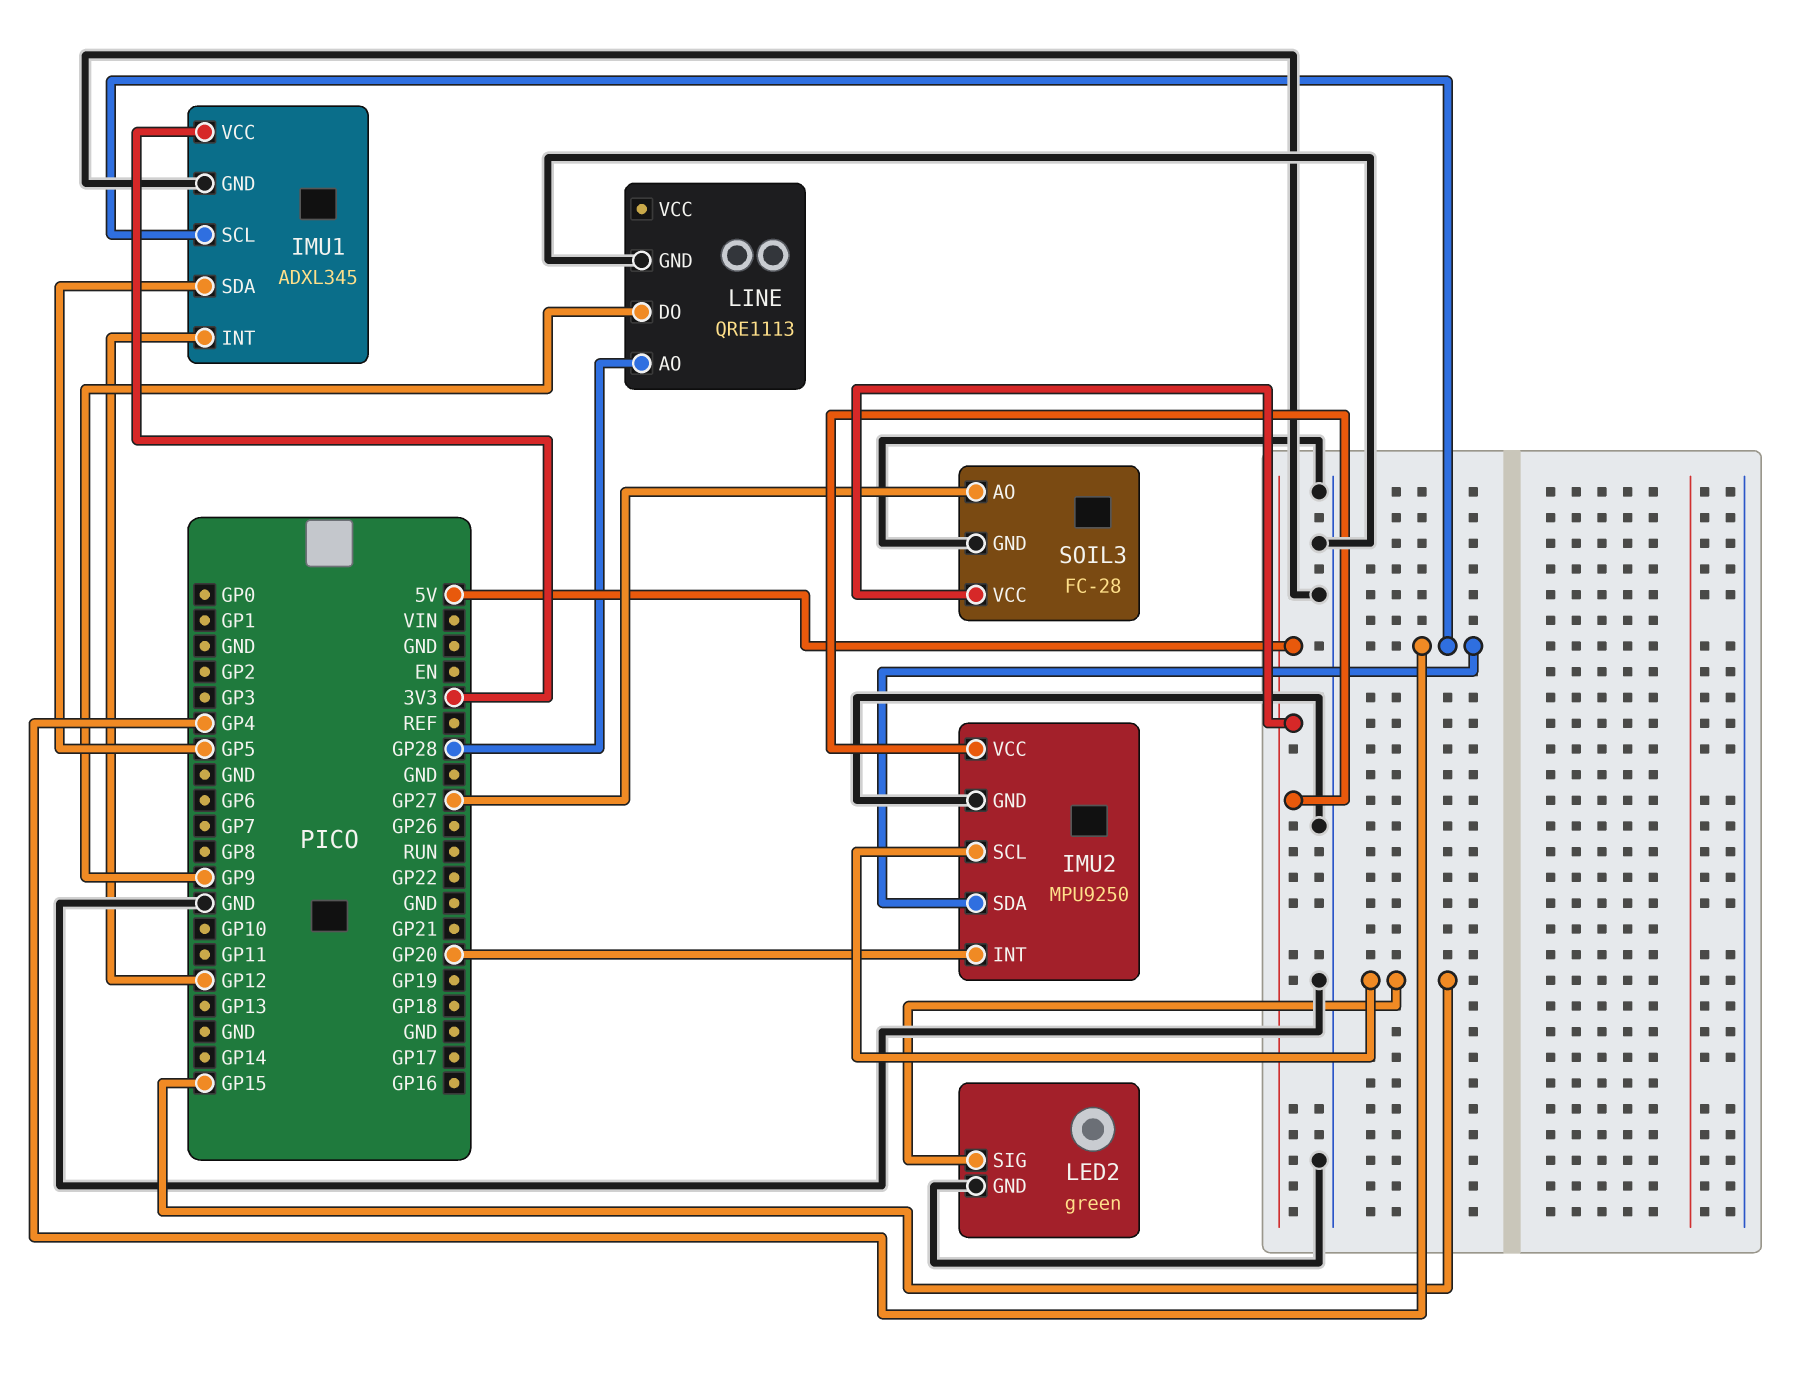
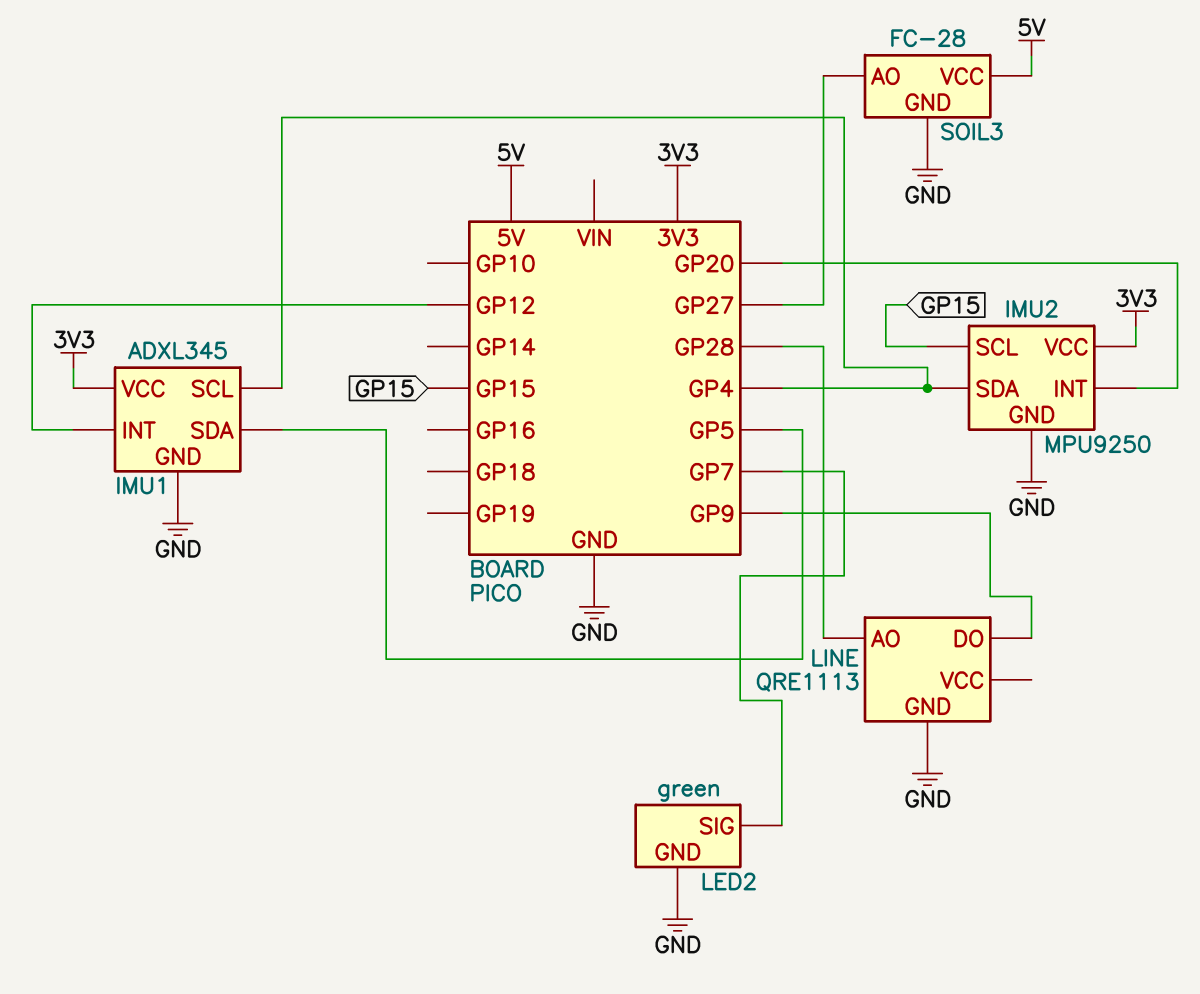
IMU2 pin VCC: 5V -> 3V3
LED2 pin SIG: GP15 -> GP7

